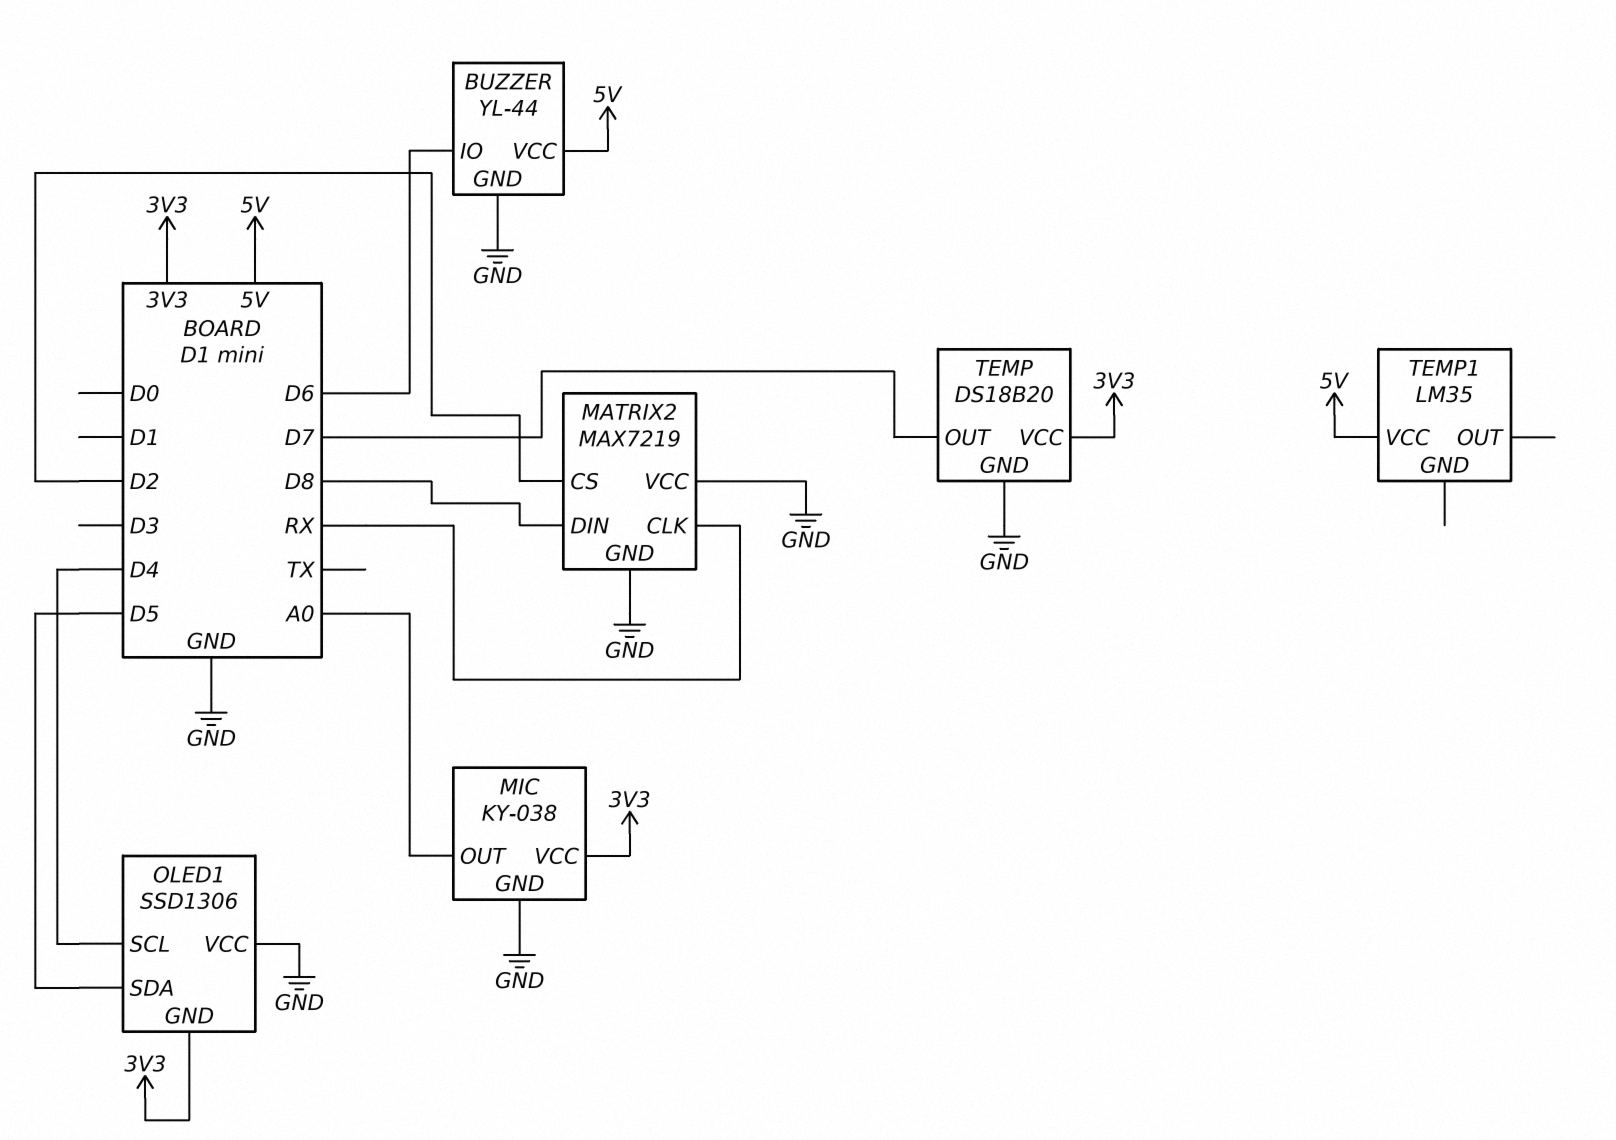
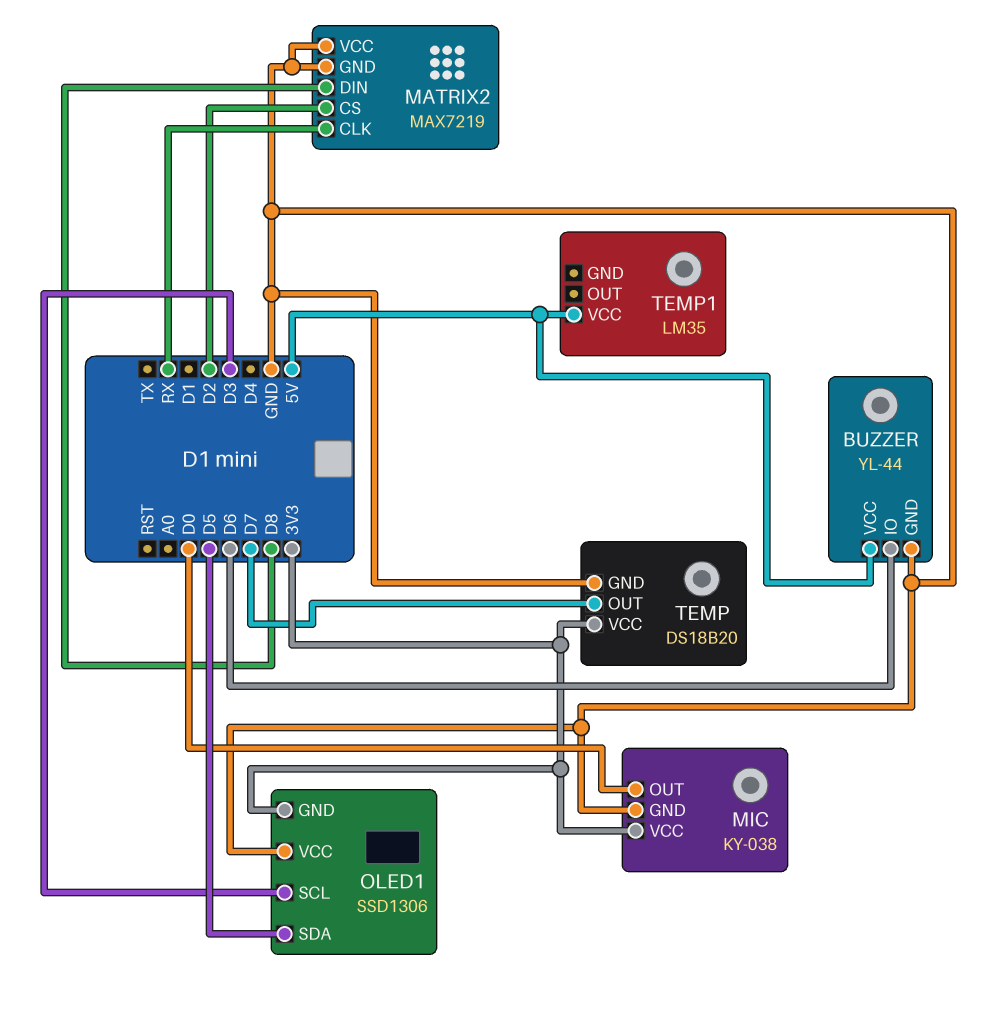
MIC pin OUT: A0 -> D0
OLED1 pin SCL: D4 -> D3

